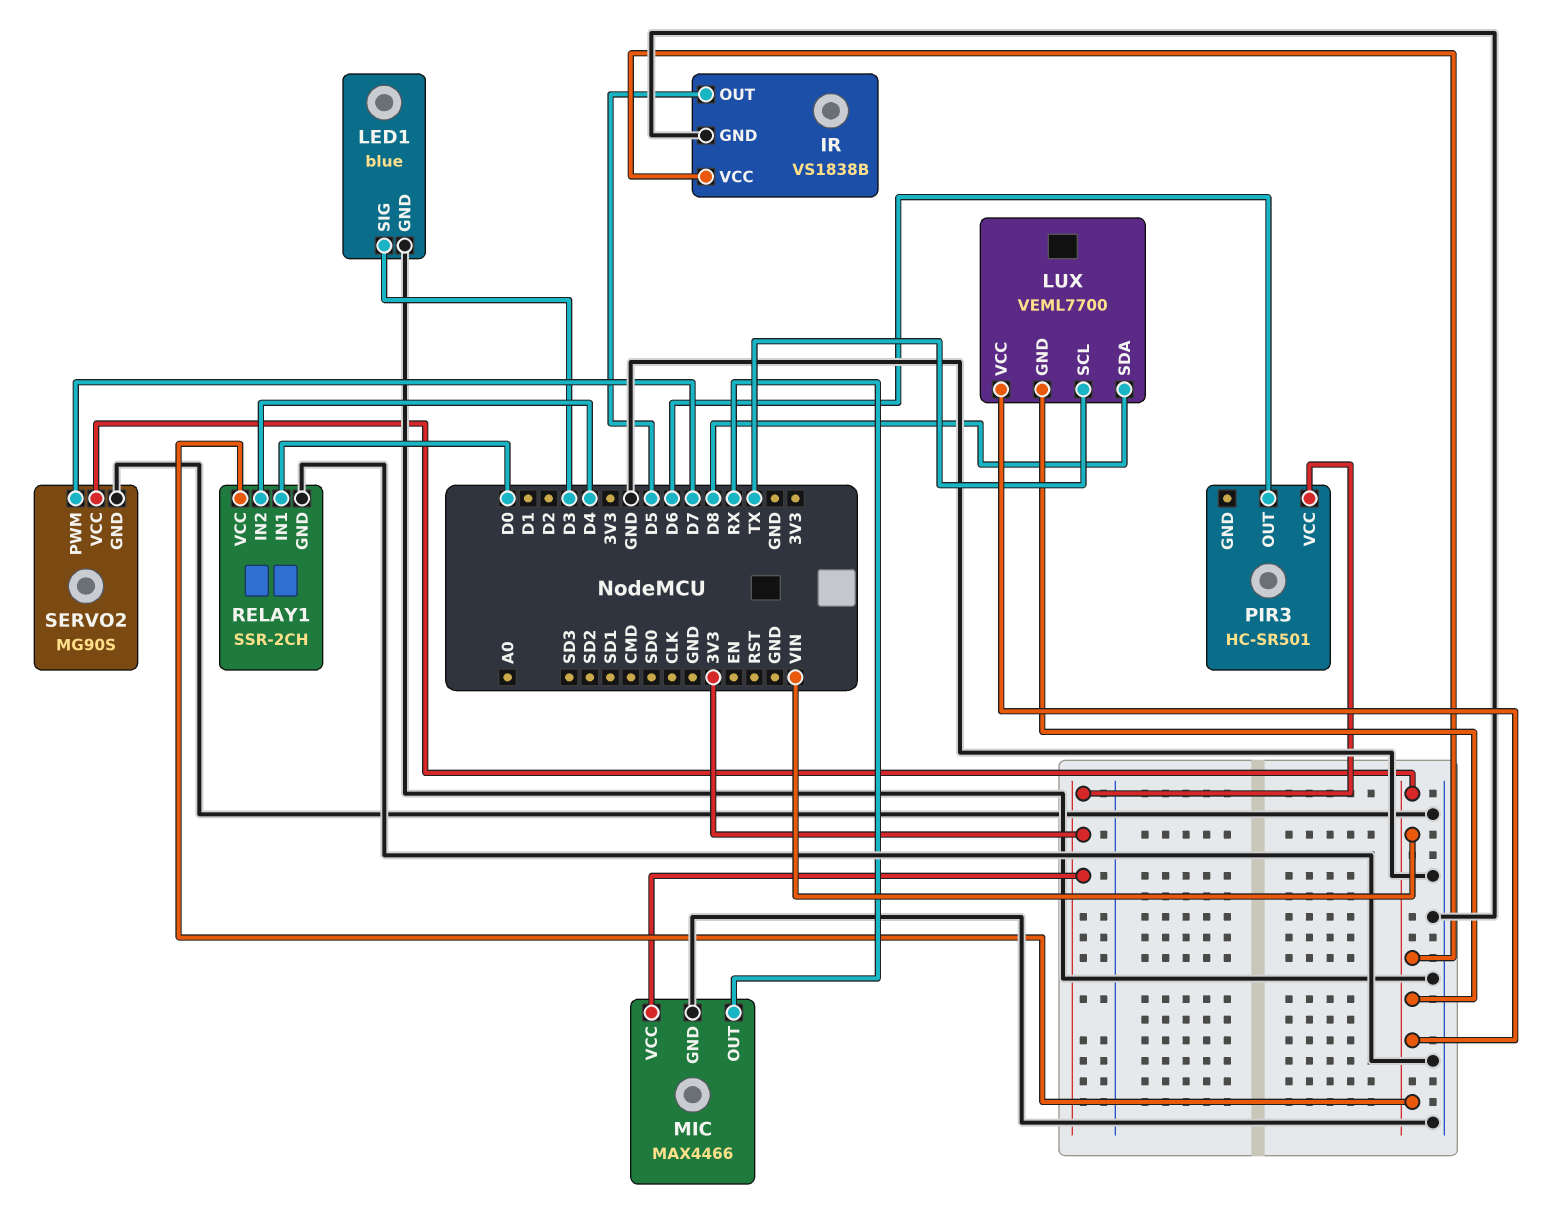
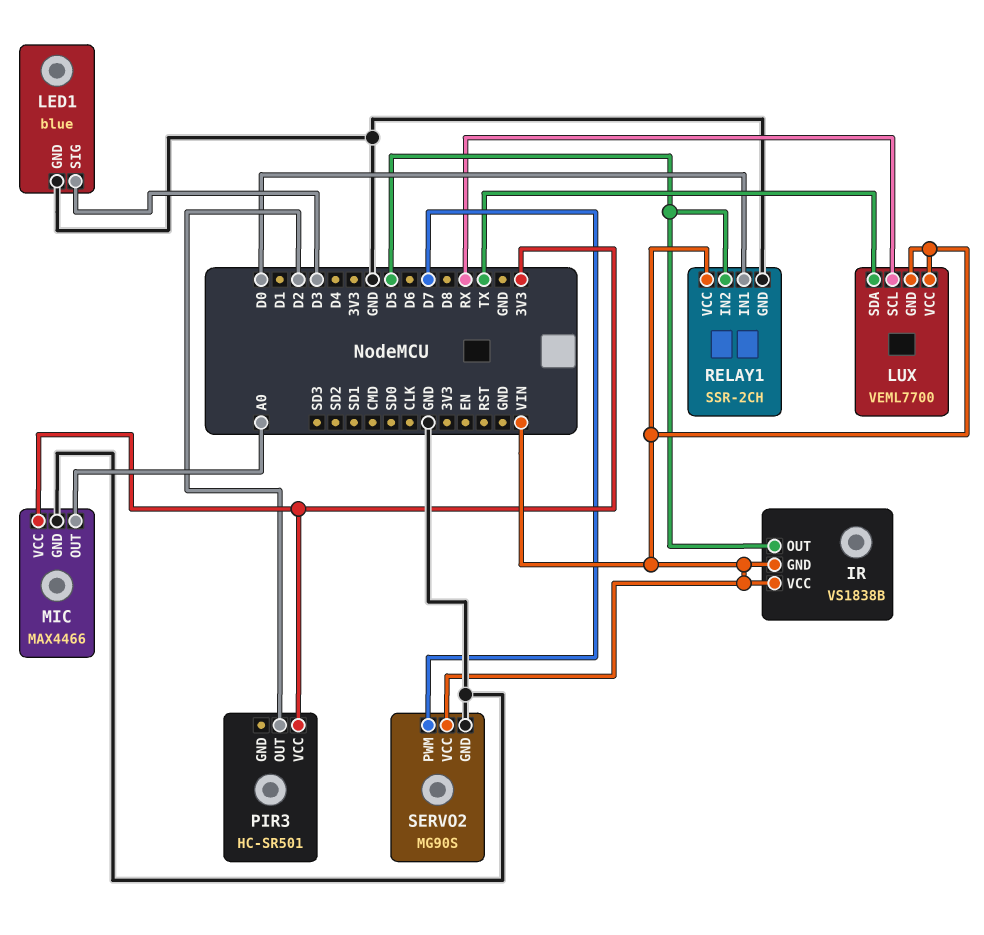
IR pin GND: GND -> VIN
LUX pin SCL: TX -> RX
LUX pin SDA: D8 -> TX
MIC pin OUT: RX -> A0
PIR3 pin OUT: D6 -> D2
RELAY1 pin IN2: D4 -> D5

